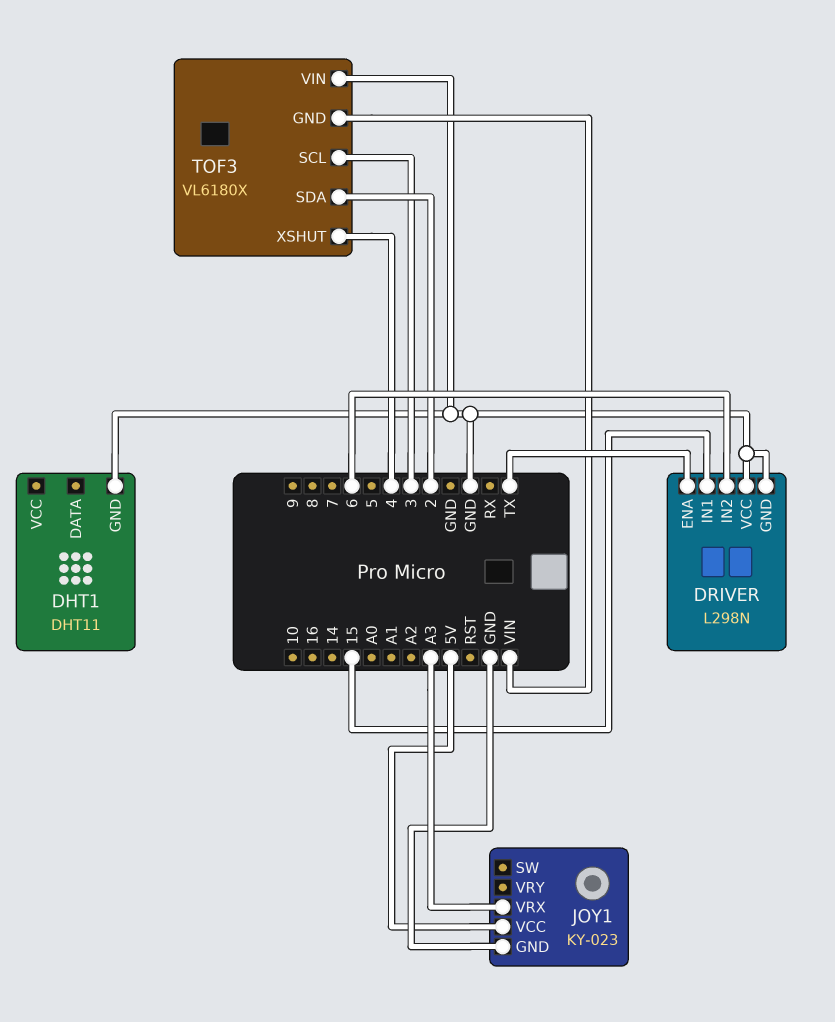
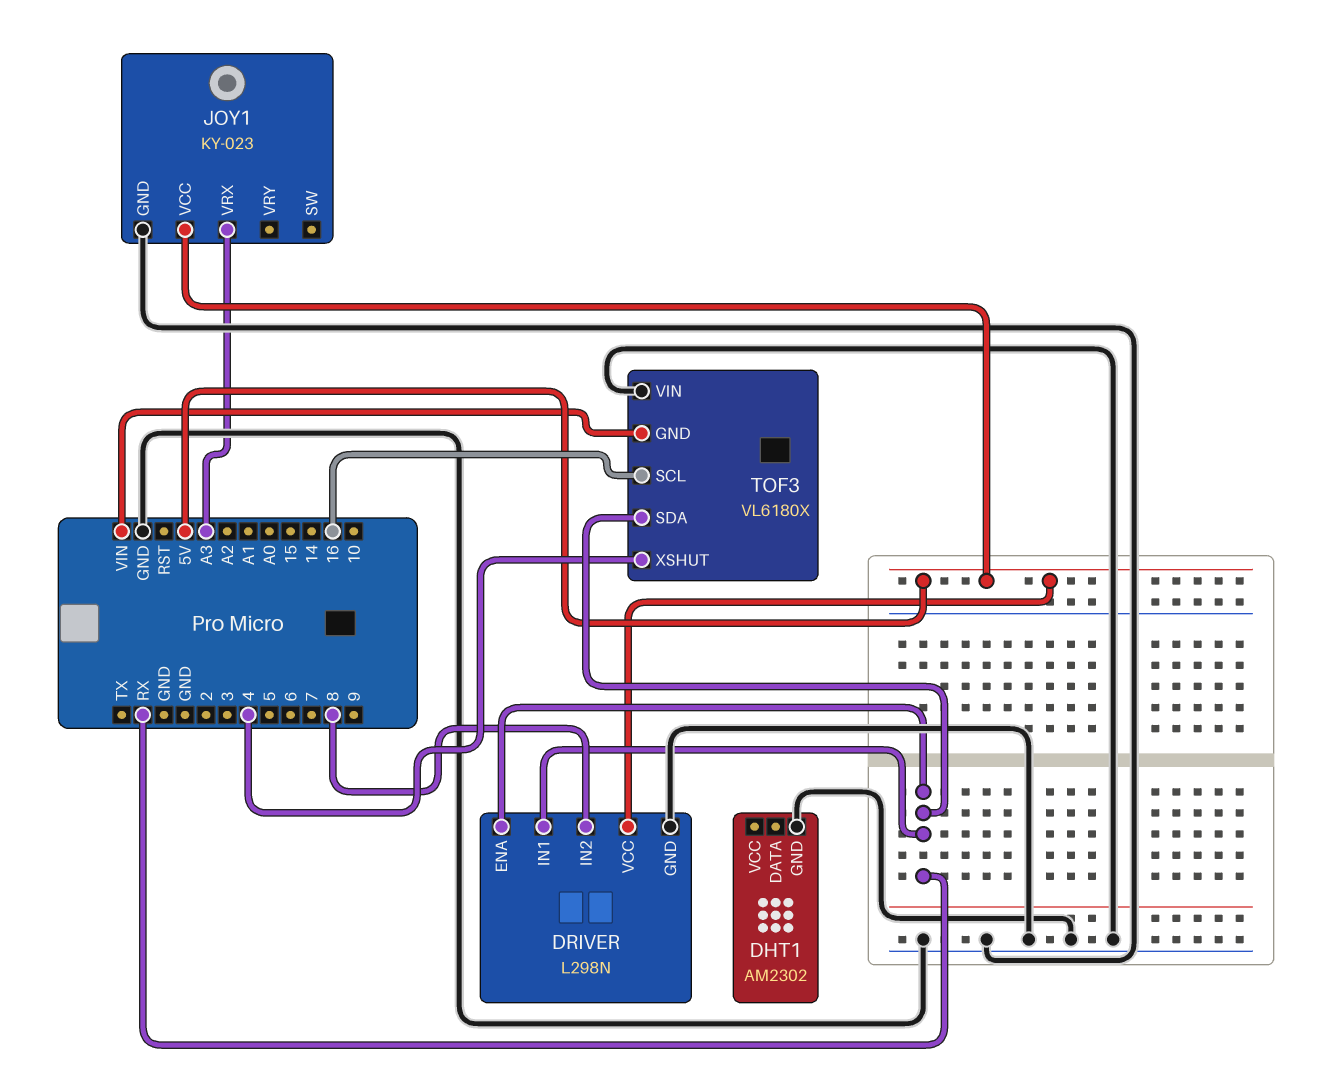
DHT1: DHT11 -> AM2302
DRIVER pin ENA: TX -> RX
DRIVER pin IN1: 15 -> RX
DRIVER pin IN2: 6 -> 8
DRIVER pin VCC: GND -> 5V
TOF3 pin SCL: 3 -> 16
TOF3 pin SDA: 2 -> RX

